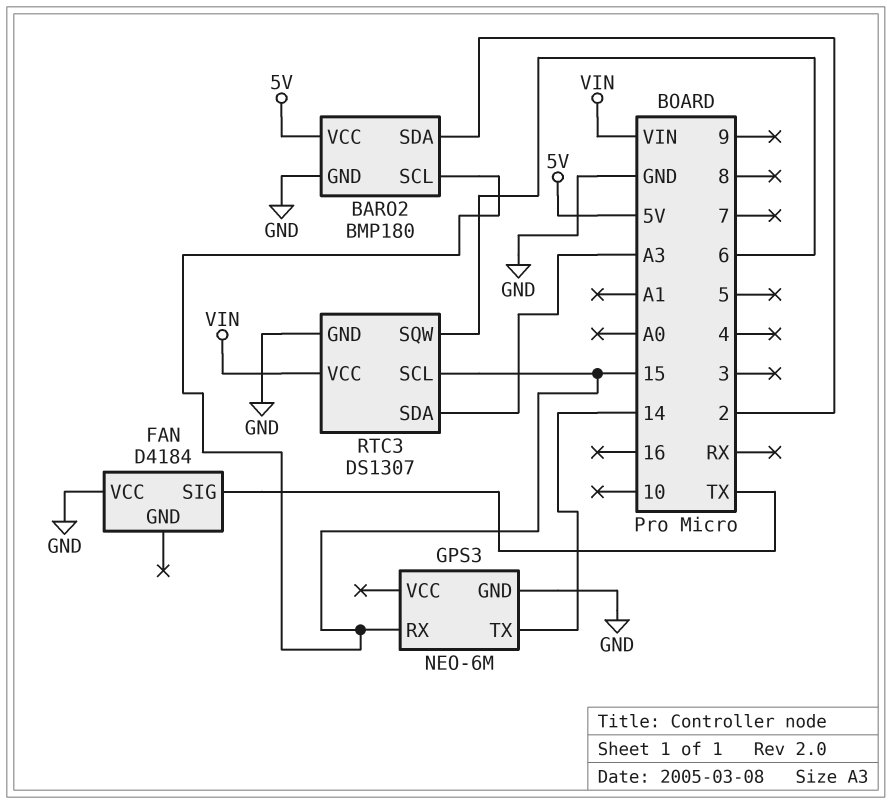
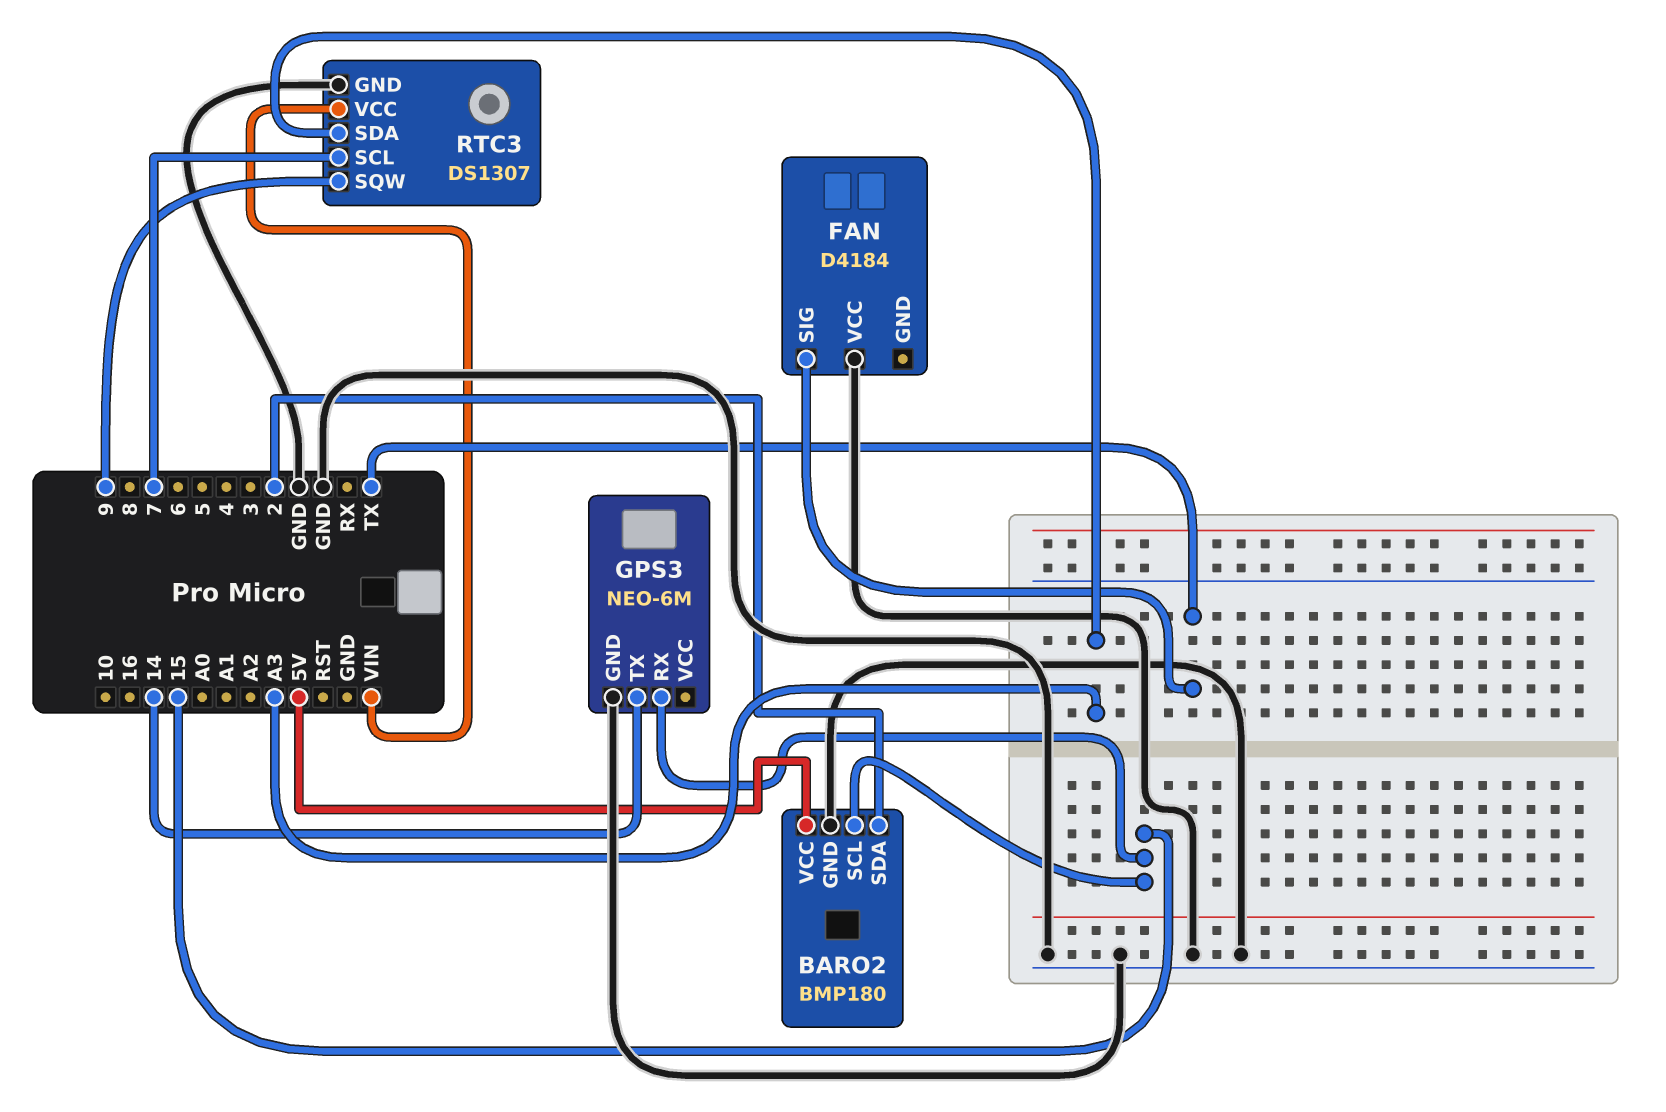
RTC3 pin SCL: 15 -> 7
RTC3 pin SQW: 6 -> 9

